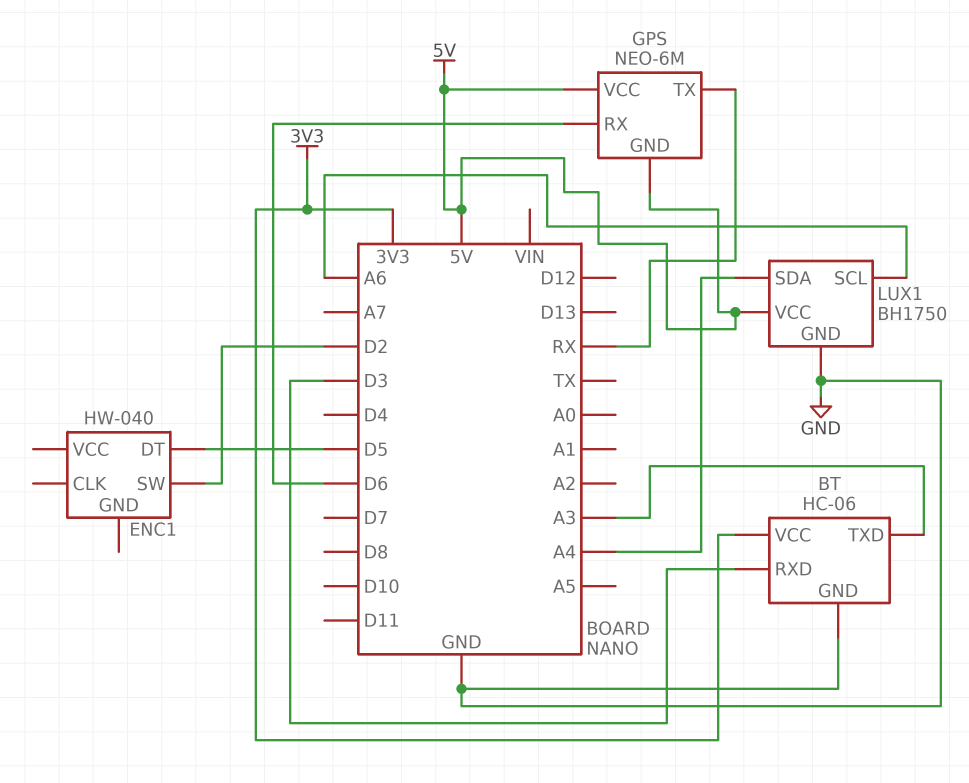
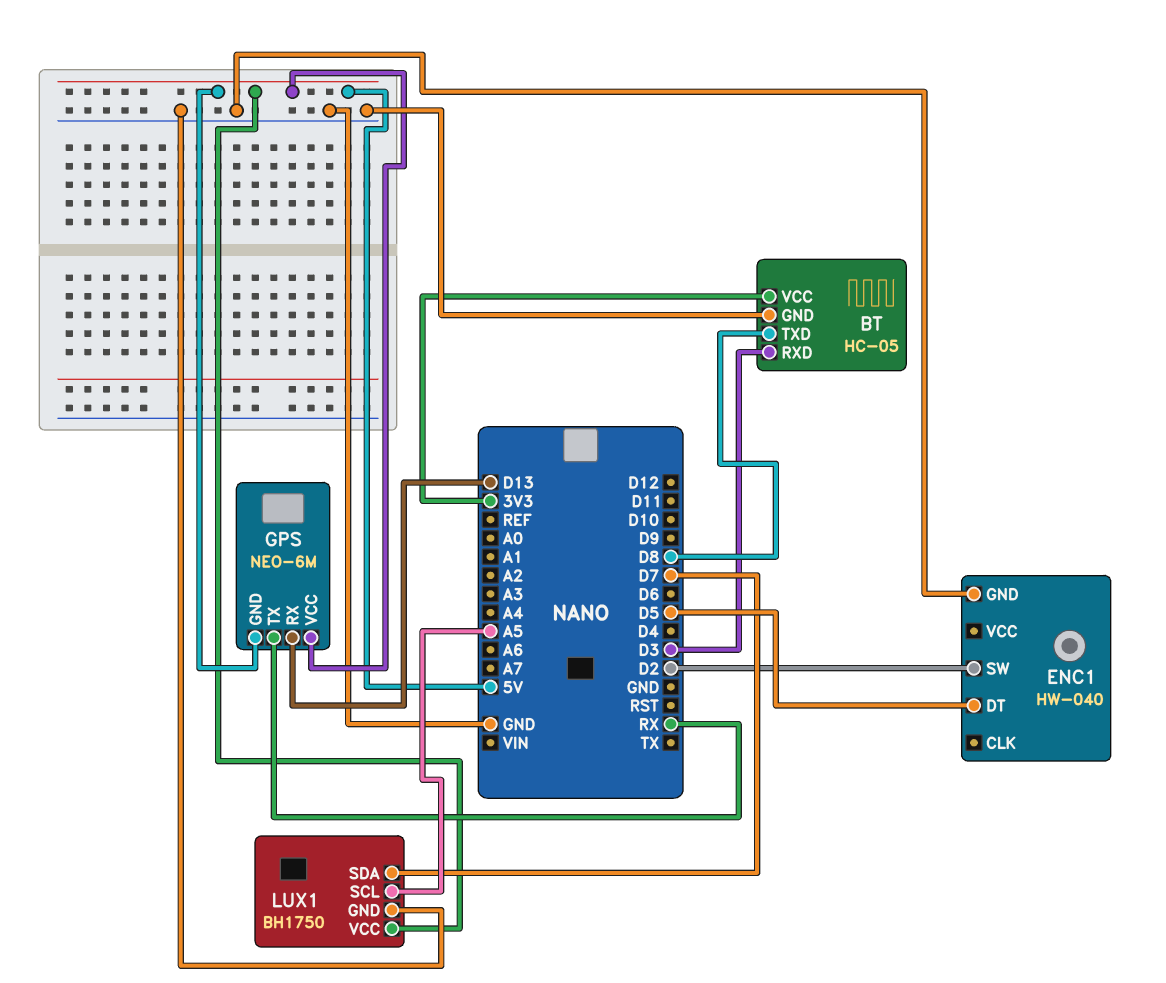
BT: HC-06 -> HC-05
BT pin TXD: A3 -> D8
ENC1 pin GND: none -> GND
GPS pin RX: D6 -> D13
LUX1 pin SCL: A6 -> A5
LUX1 pin SDA: A4 -> D7

